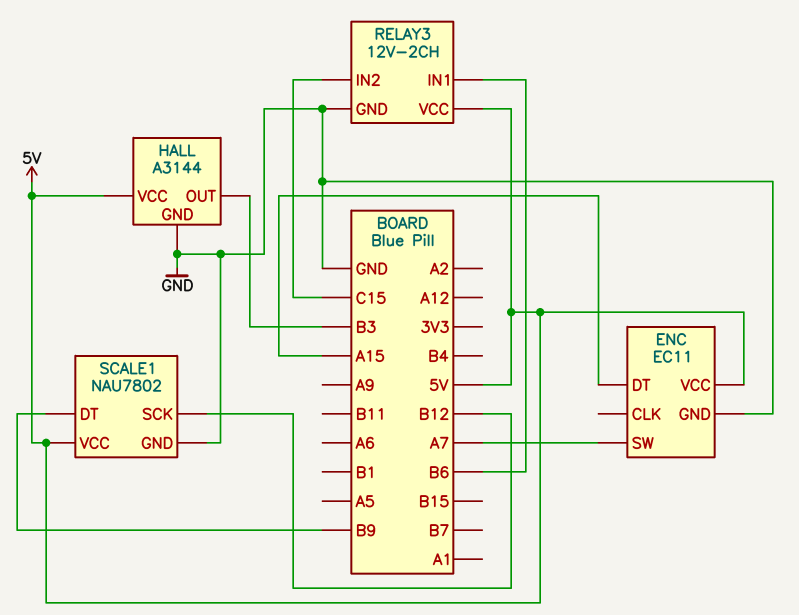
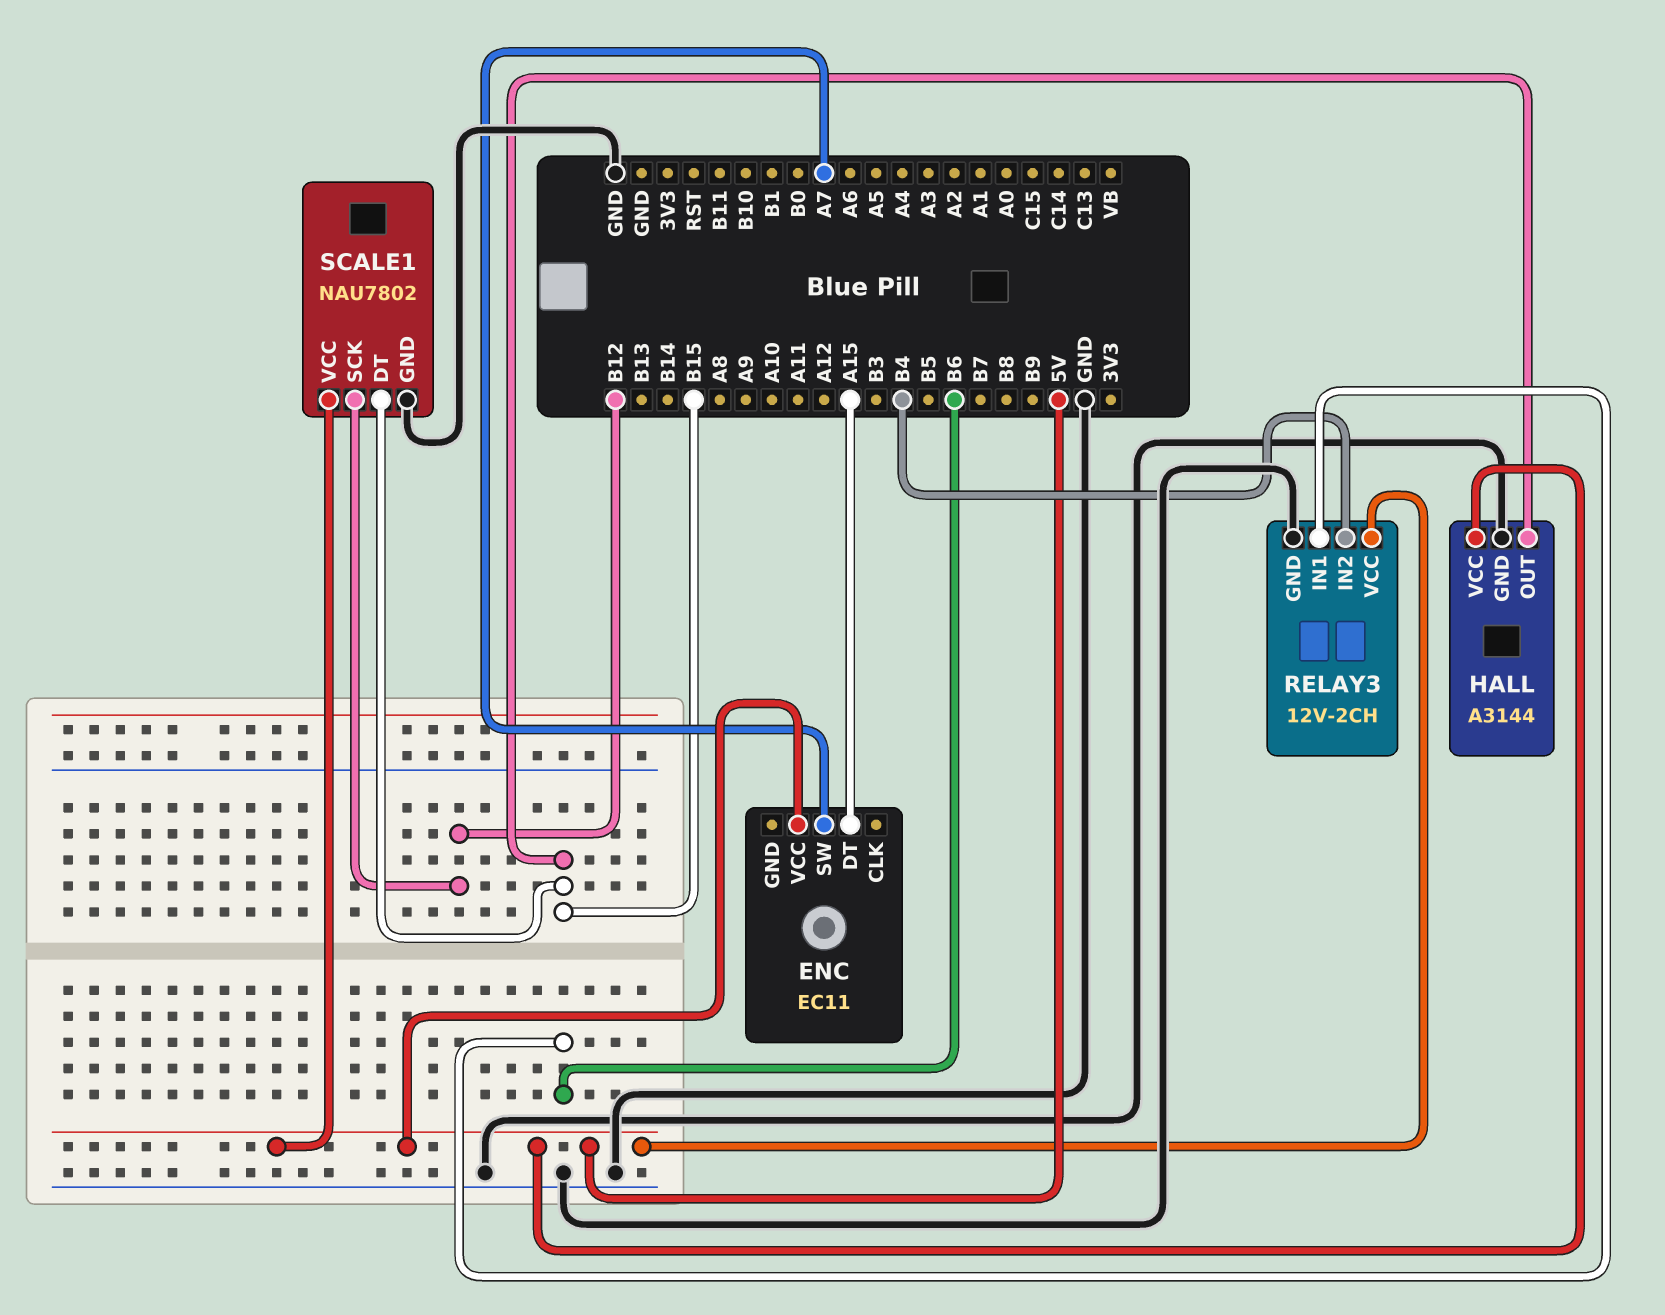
ENC pin GND: GND -> none
HALL pin OUT: B3 -> B15
RELAY3 pin IN2: C15 -> B4
SCALE1 pin DT: B9 -> B15

